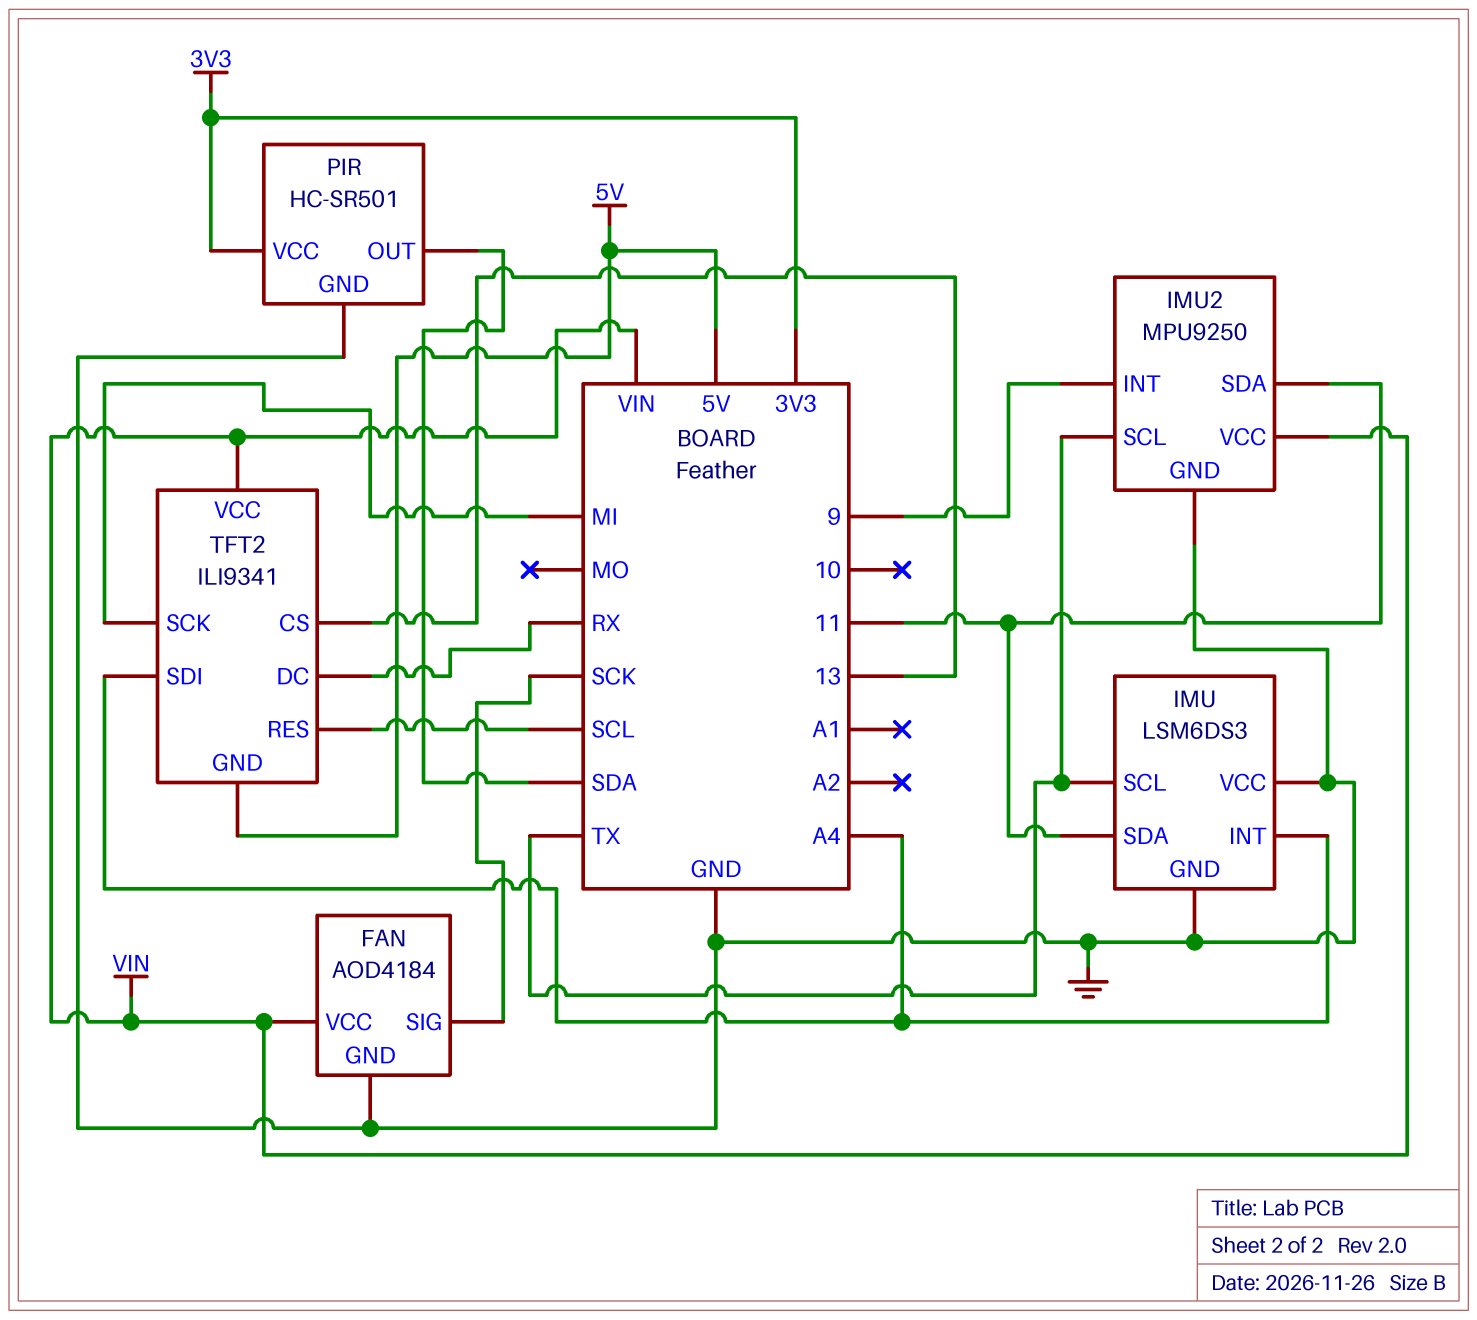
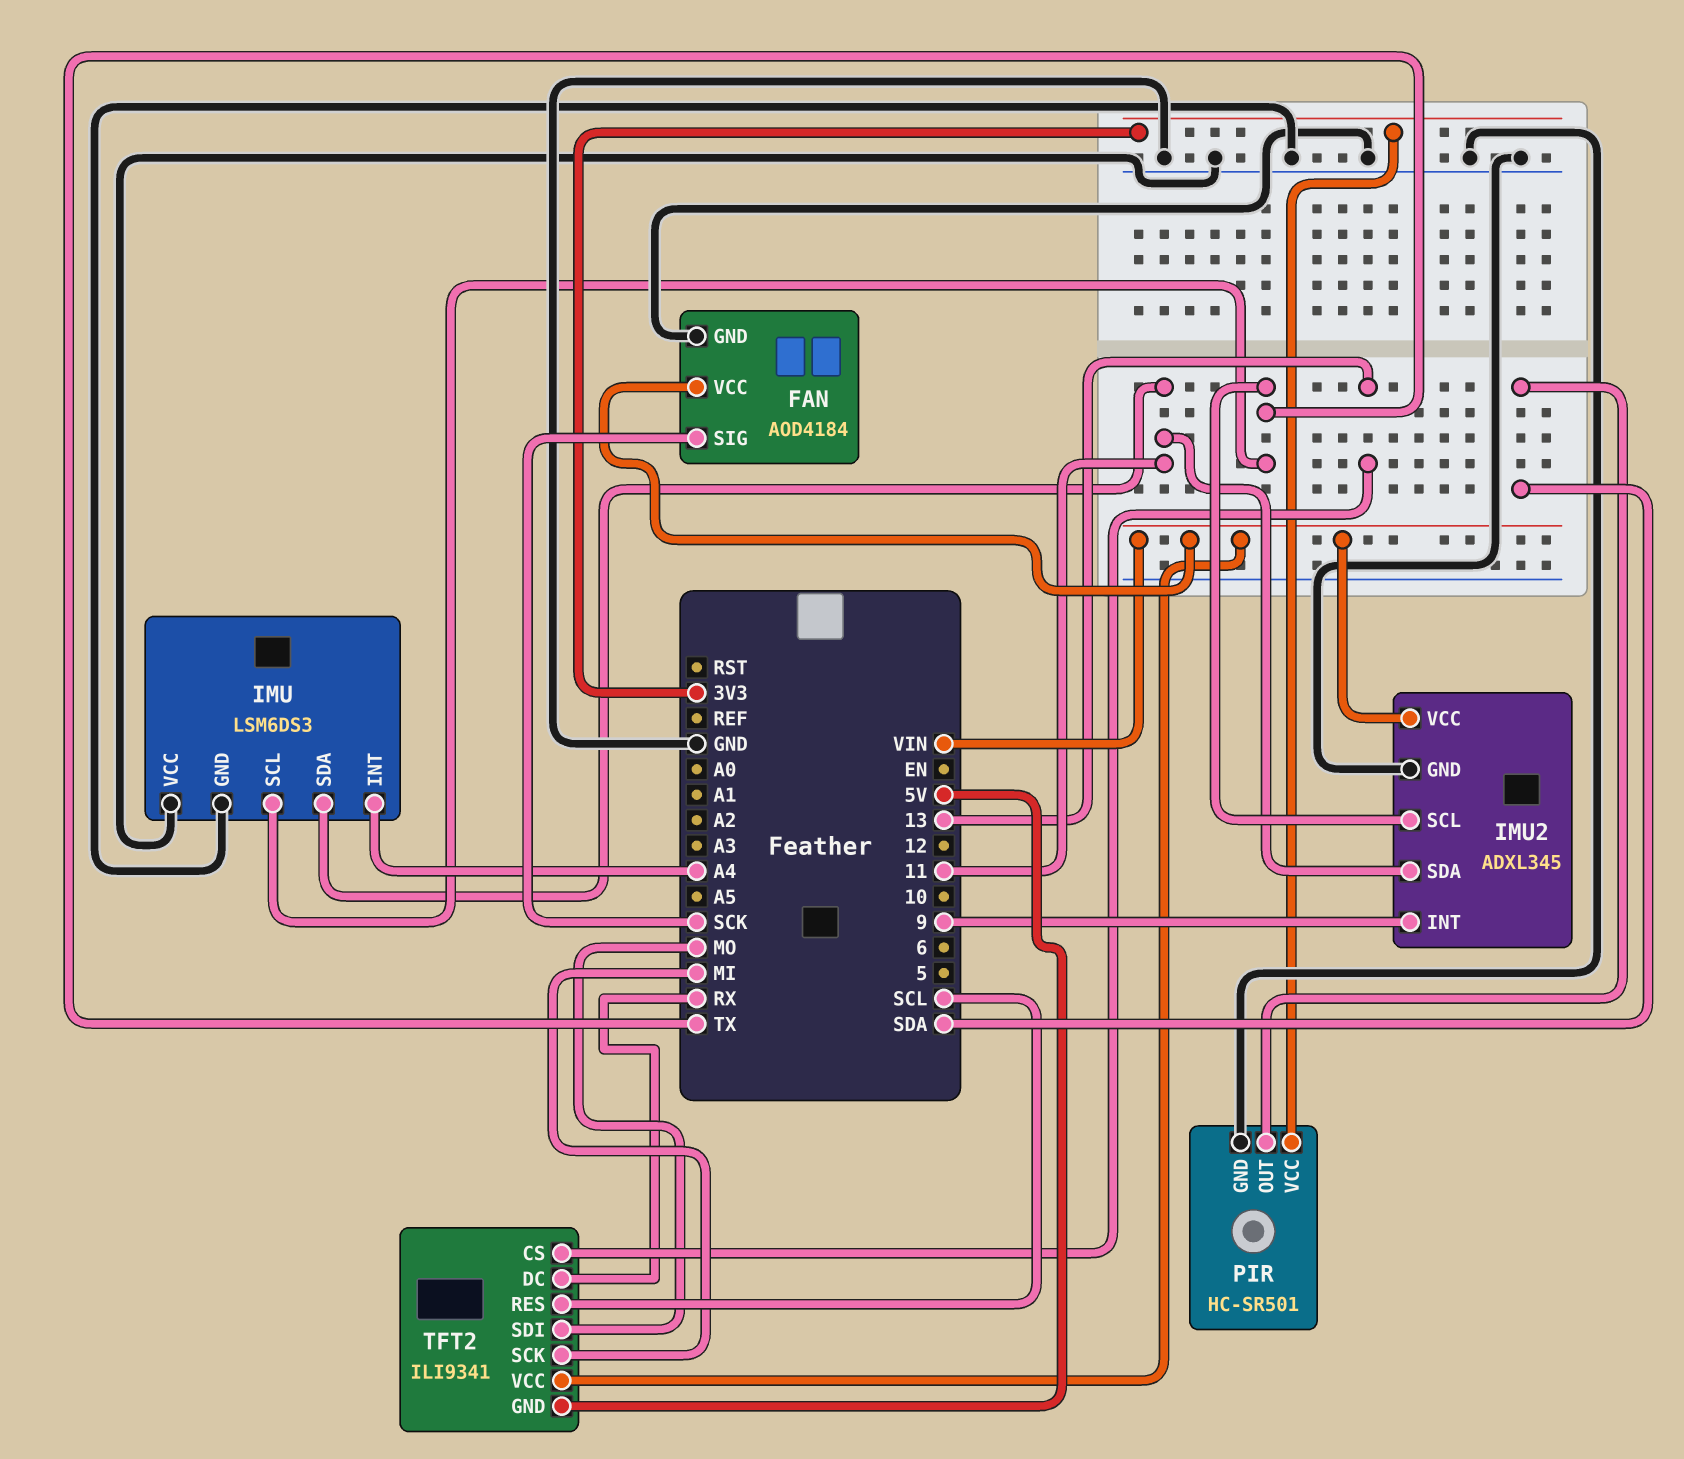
IMU2: MPU9250 -> ADXL345
TFT2 pin SDI: A4 -> MO

